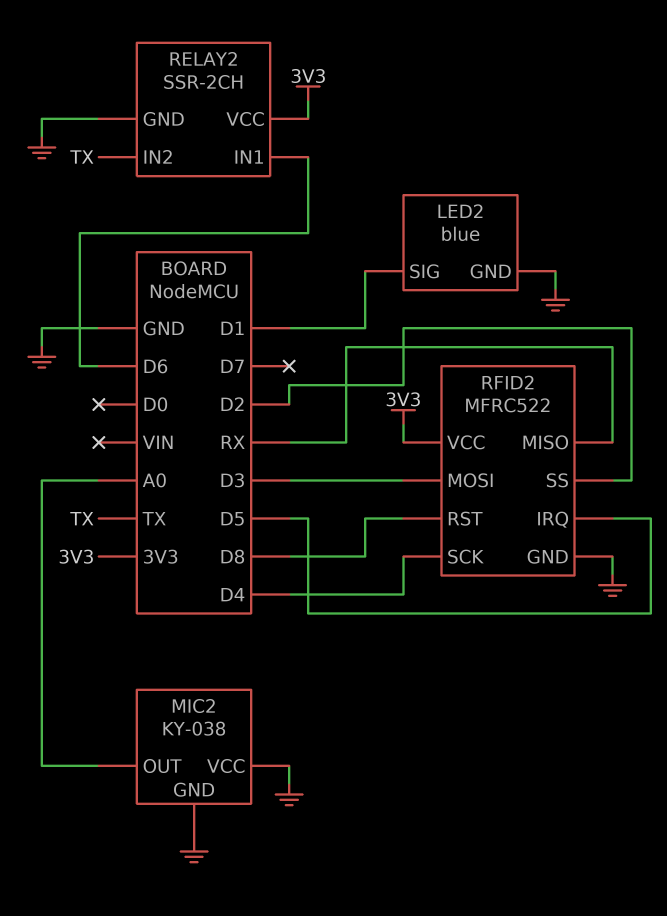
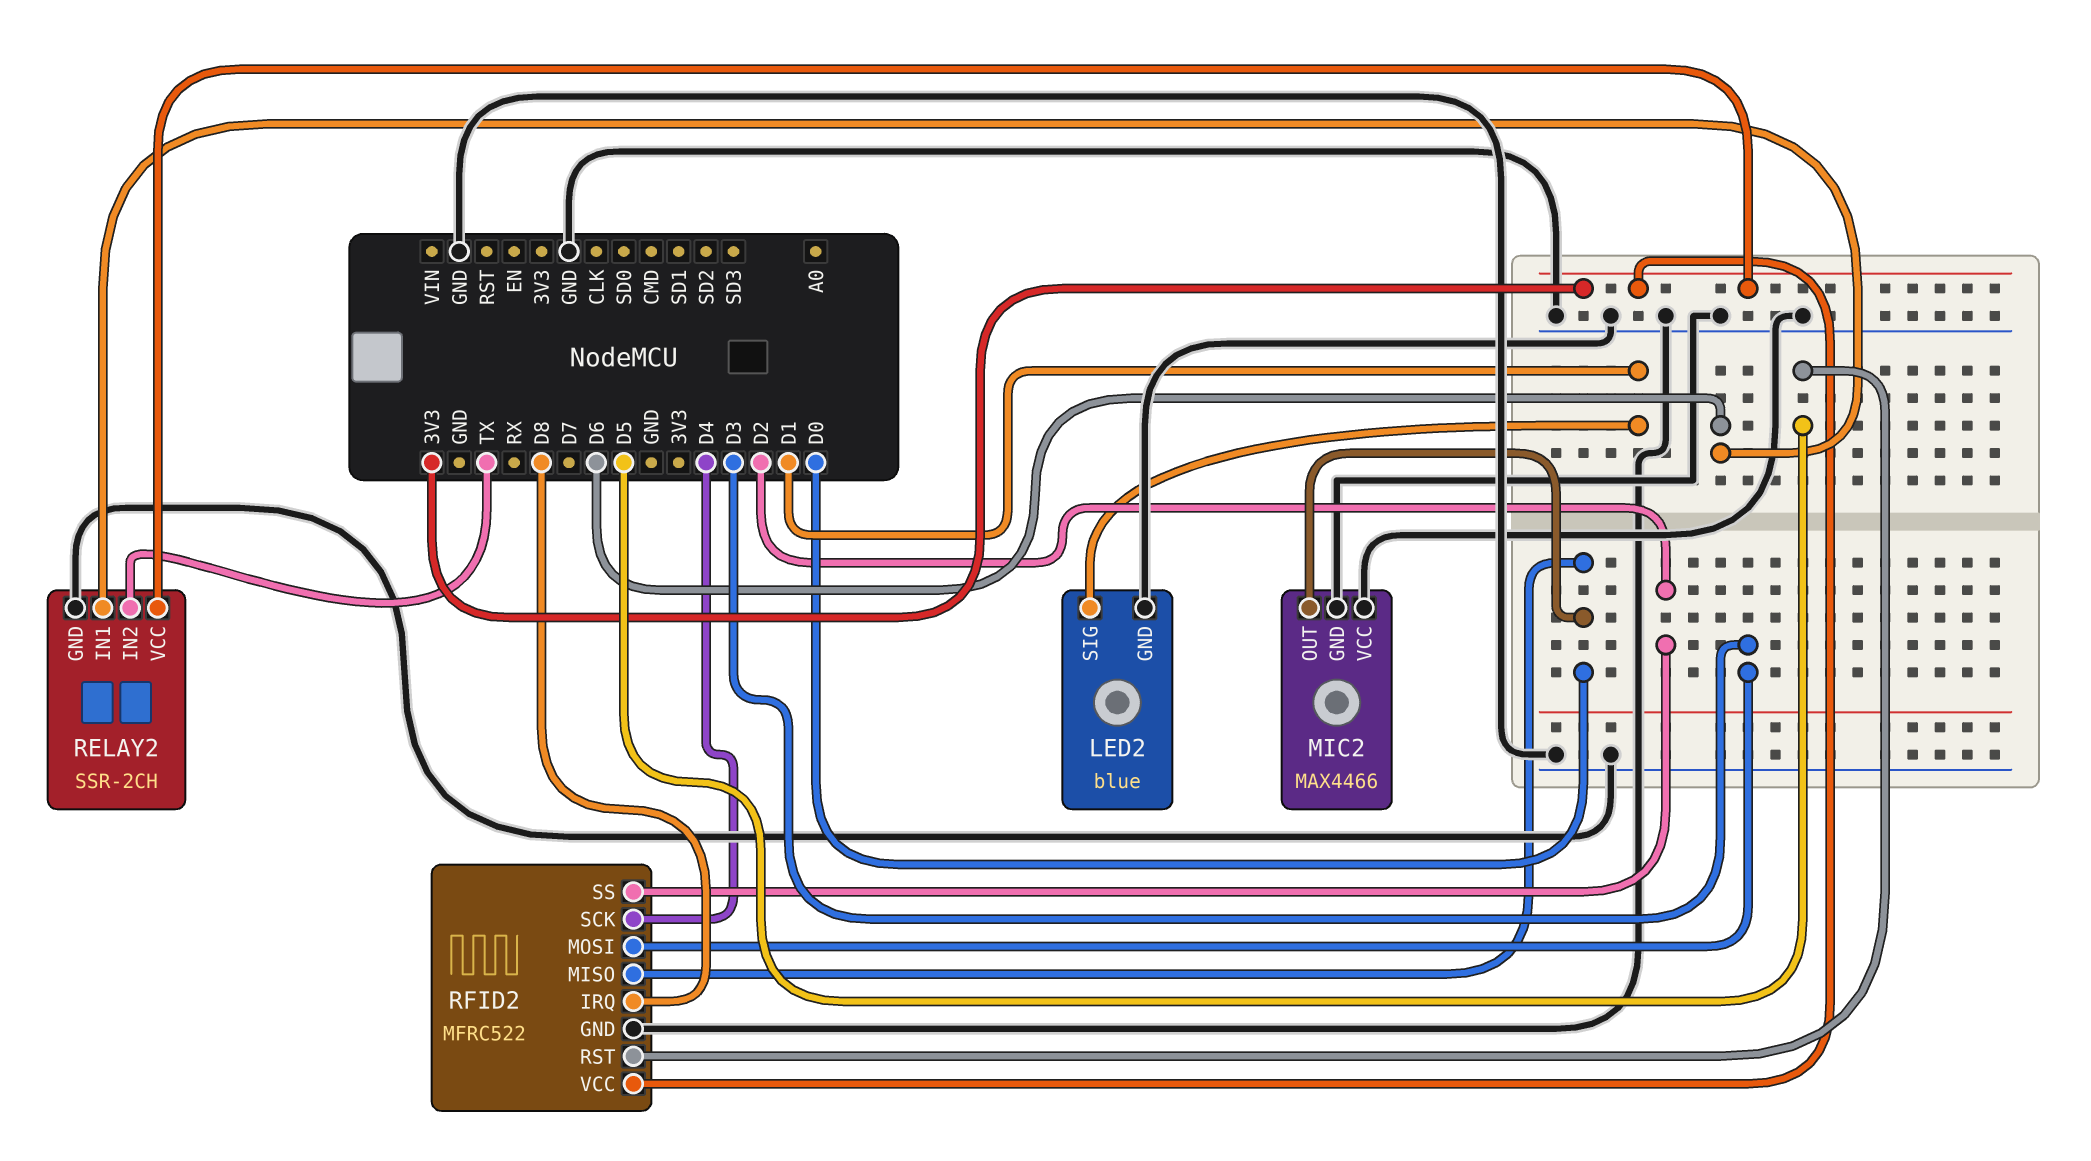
MIC2: KY-038 -> MAX4466
MIC2 pin OUT: A0 -> D0
RFID2 pin IRQ: D5 -> D8
RFID2 pin MISO: RX -> D0
RFID2 pin RST: D8 -> D5

